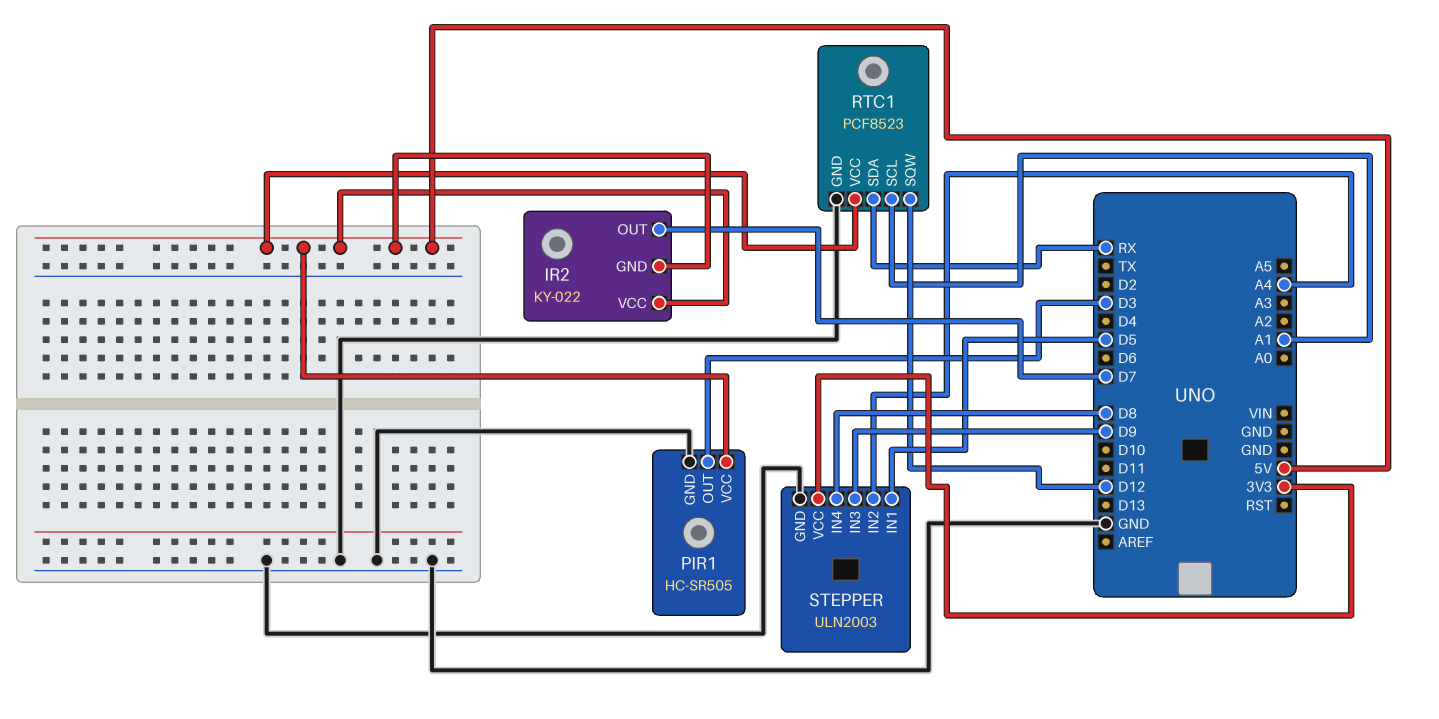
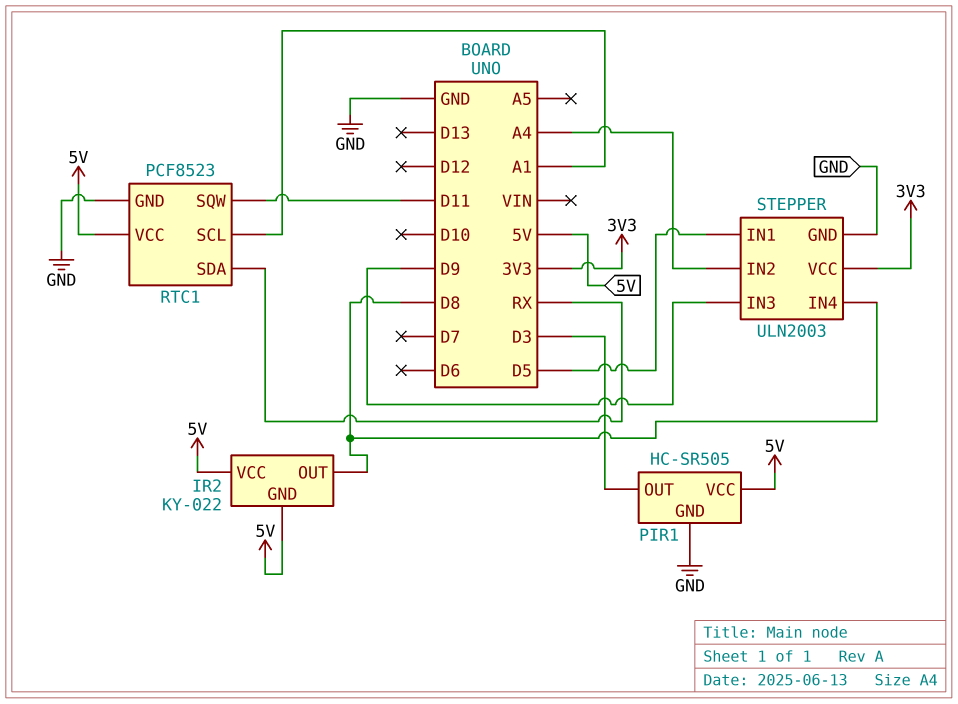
IR2 pin OUT: D7 -> D8
RTC1 pin SQW: D12 -> D11

